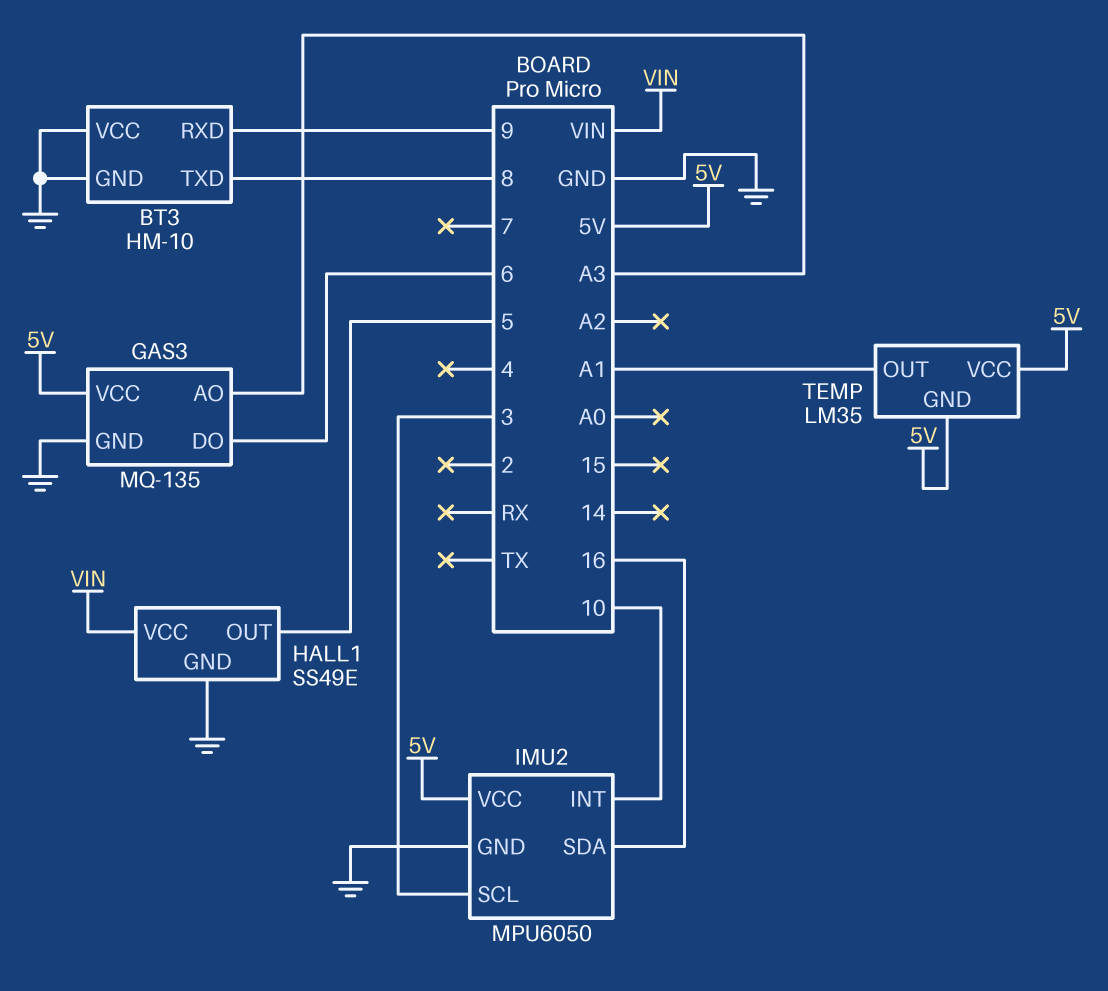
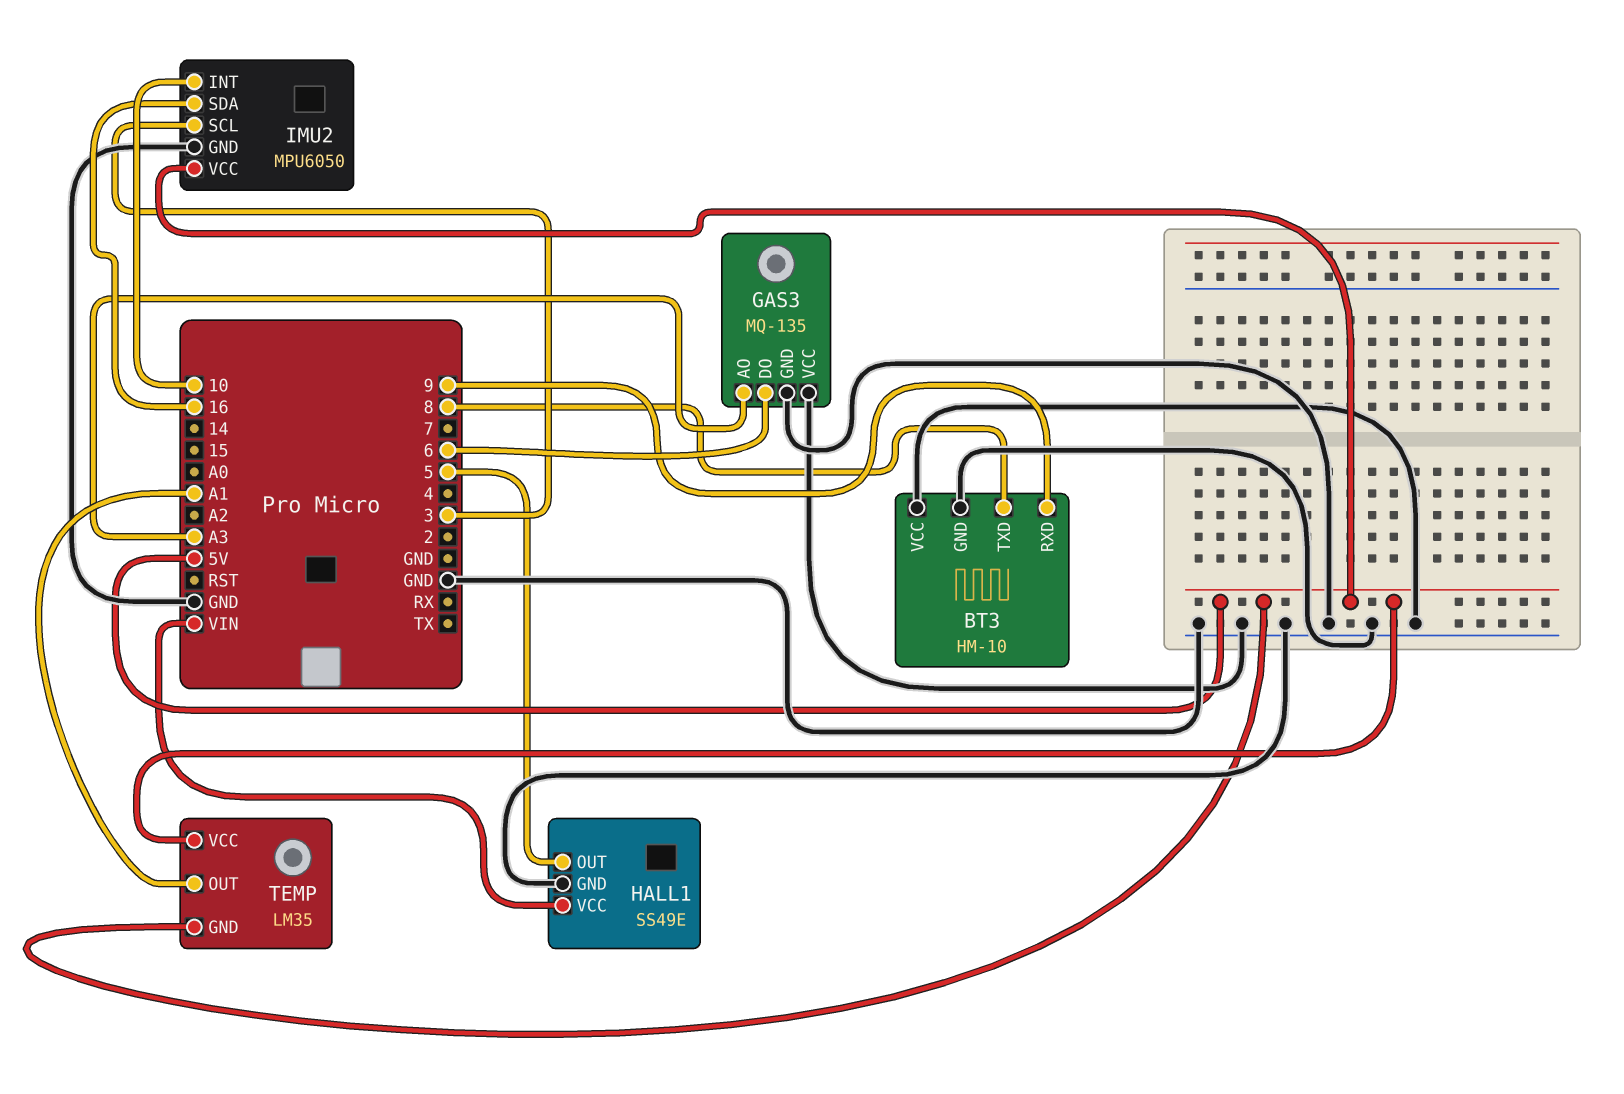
GAS3 pin VCC: 5V -> GND

